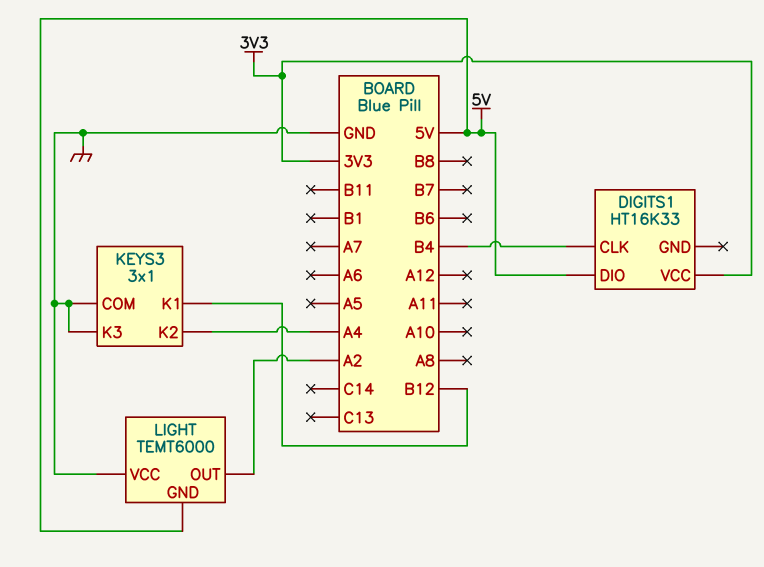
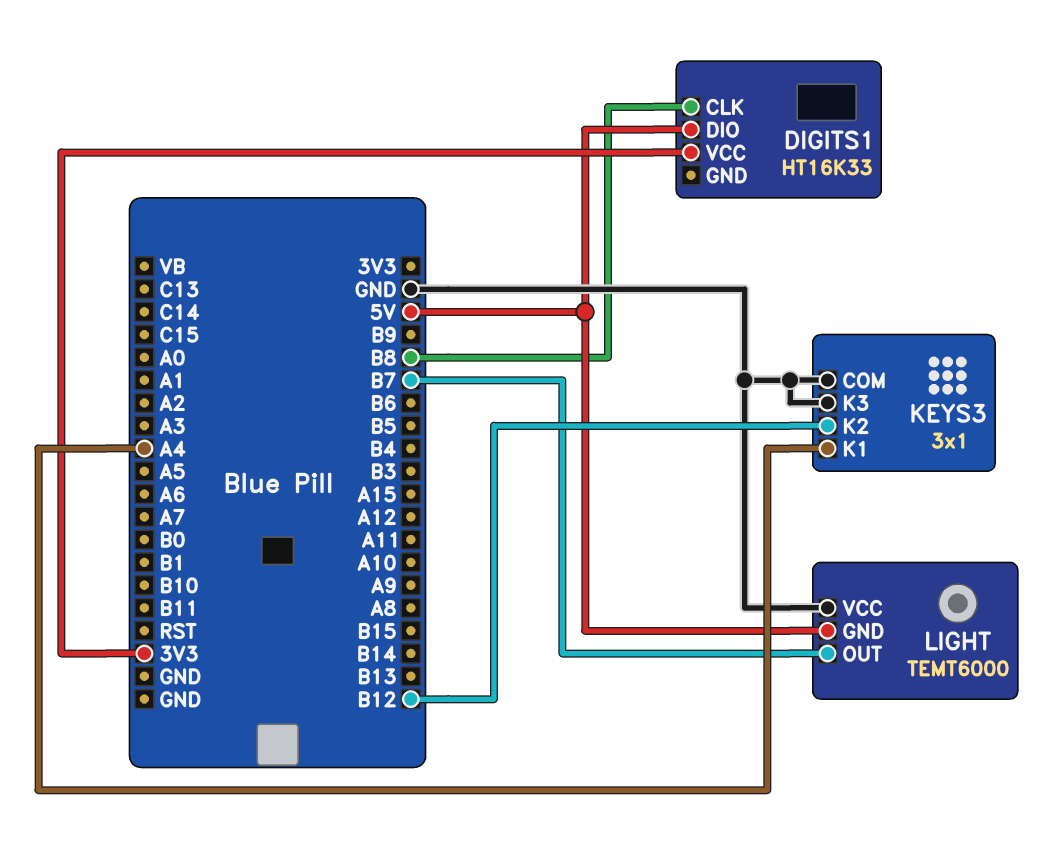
DIGITS1 pin CLK: B4 -> B8
KEYS3 pin K1: B12 -> A4
KEYS3 pin K2: A4 -> B12
LIGHT pin OUT: A2 -> B7

